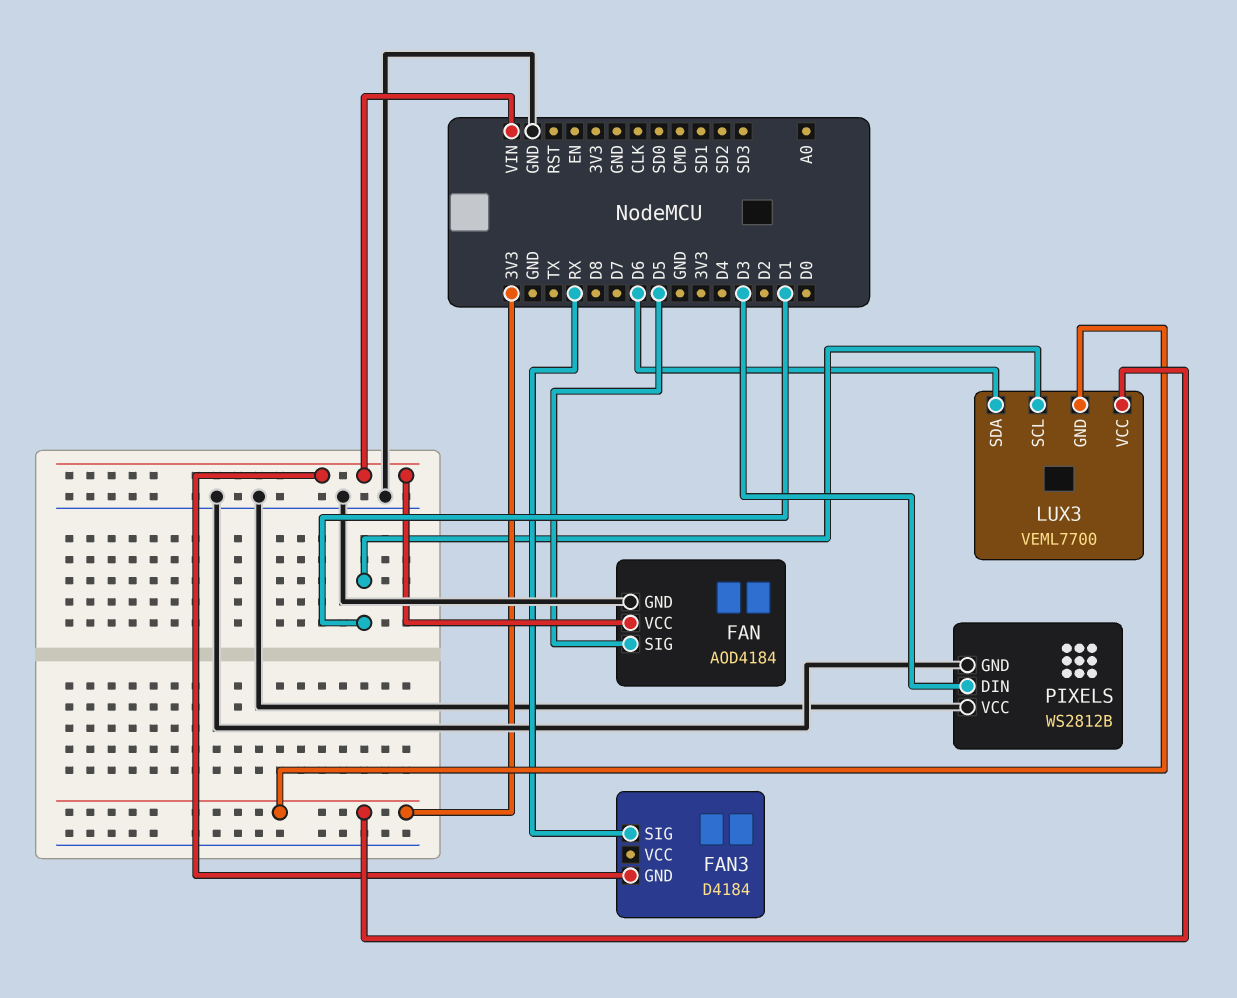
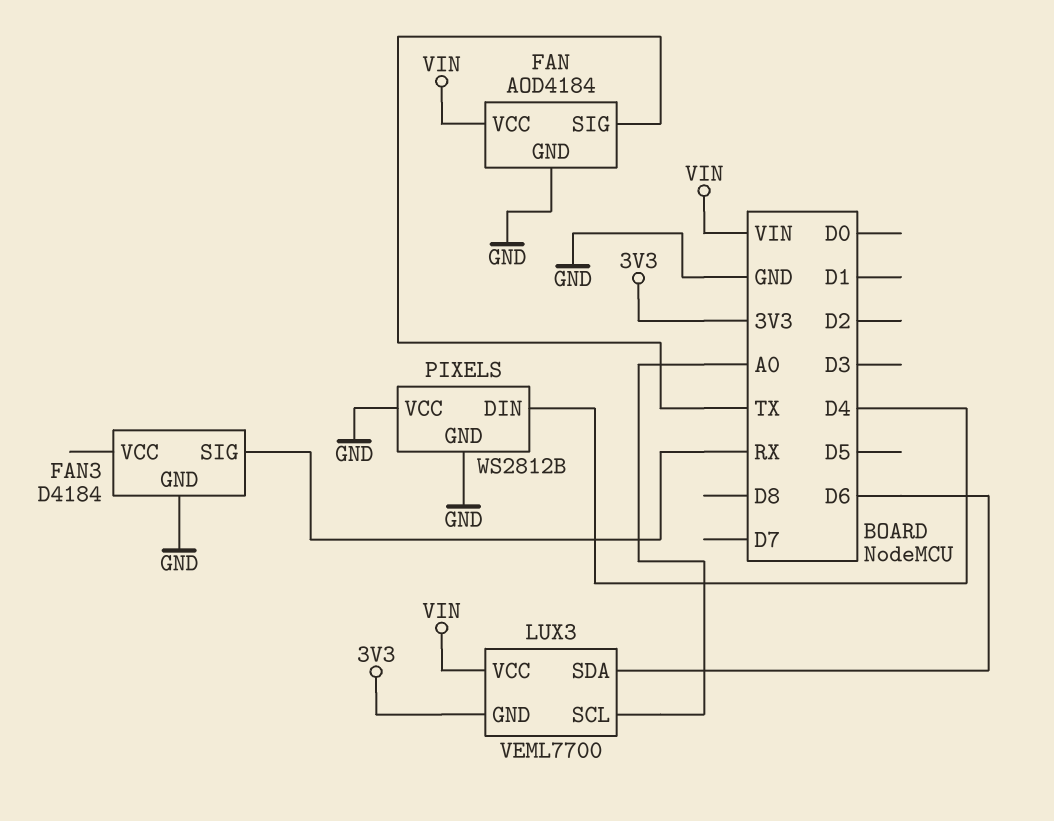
FAN pin SIG: D5 -> TX
FAN3 pin GND: VIN -> GND
LUX3 pin SCL: D1 -> A0
LUX3 pin VCC: 3V3 -> VIN
PIXELS pin DIN: D3 -> D4

